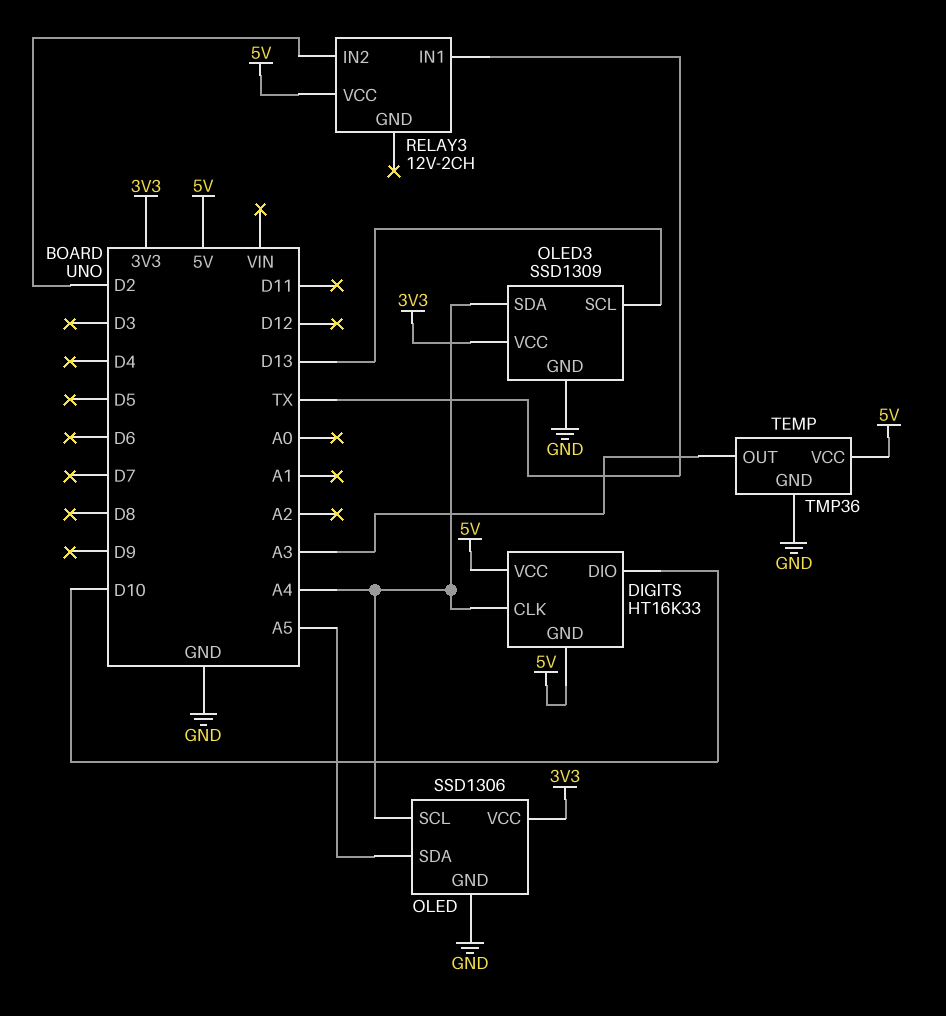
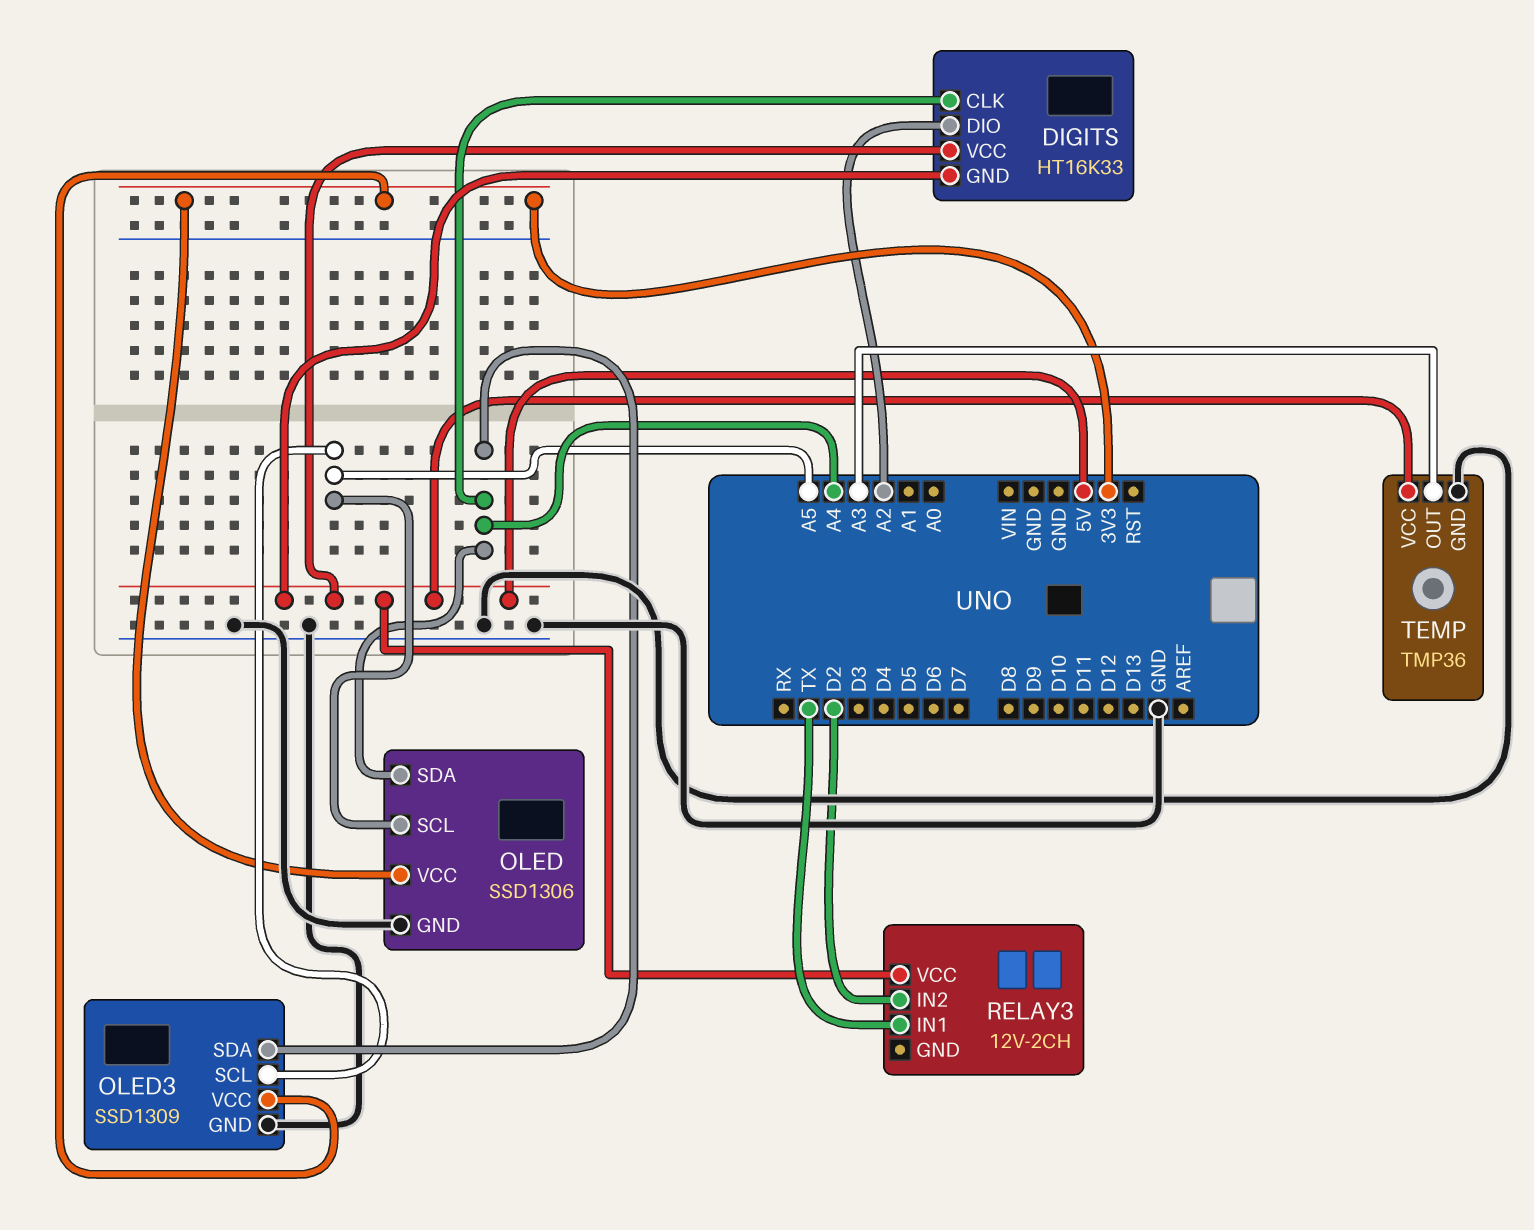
DIGITS pin DIO: D10 -> A2
OLED pin SCL: A4 -> A5
OLED pin SDA: A5 -> A4
OLED3 pin SCL: D13 -> A5

